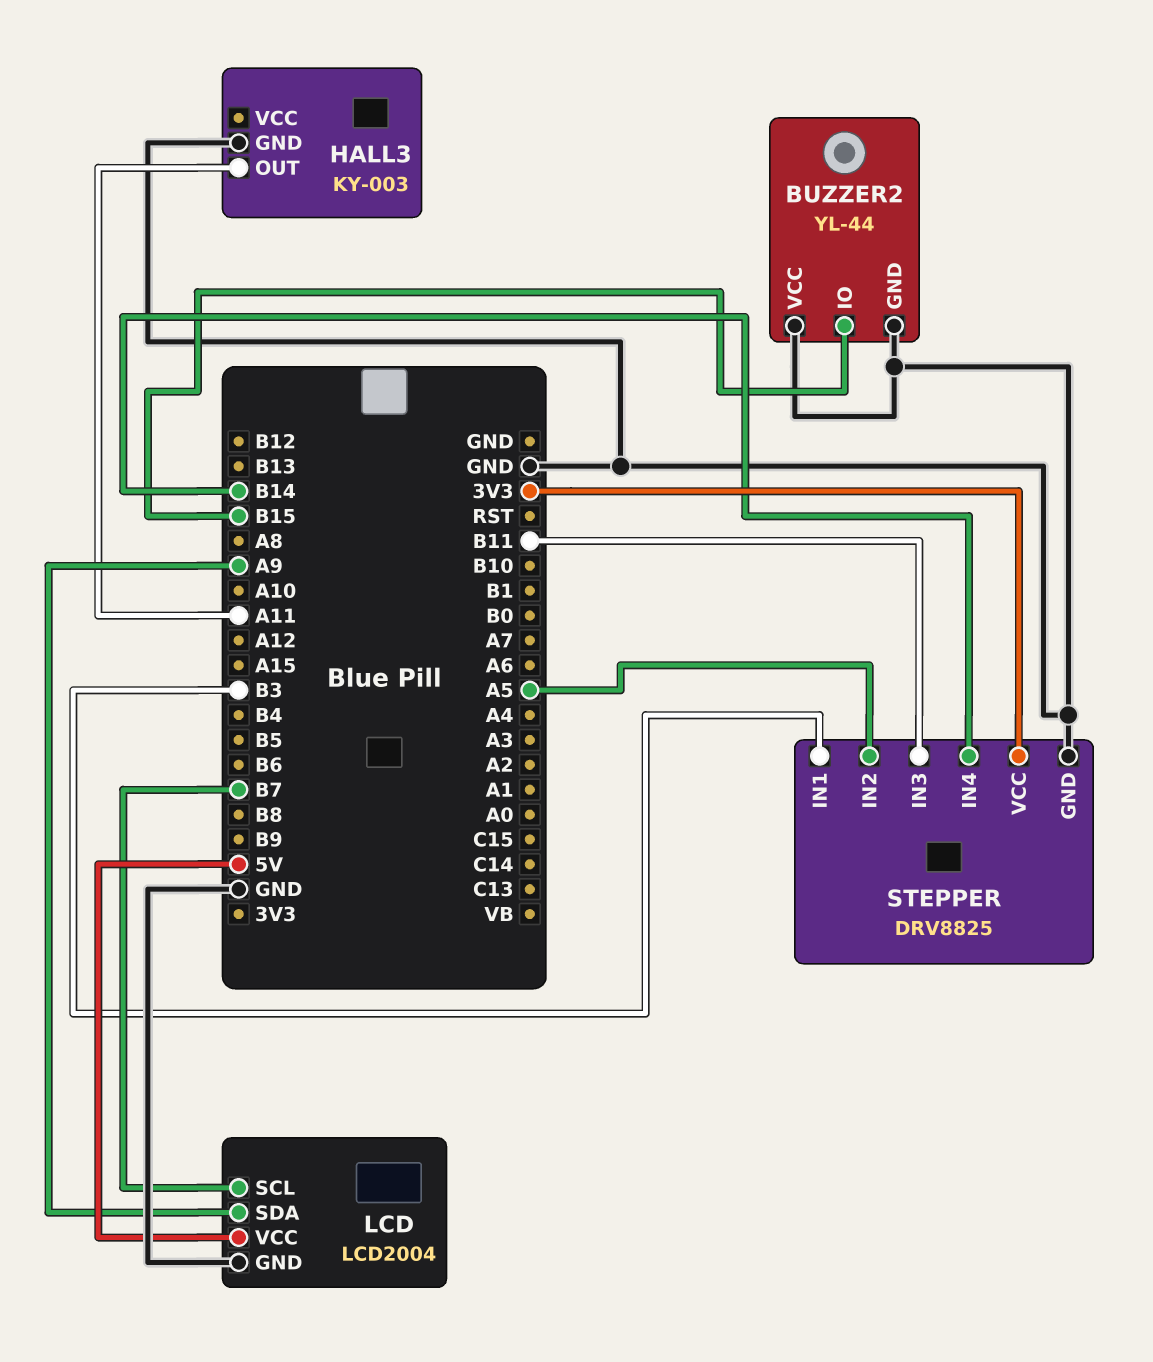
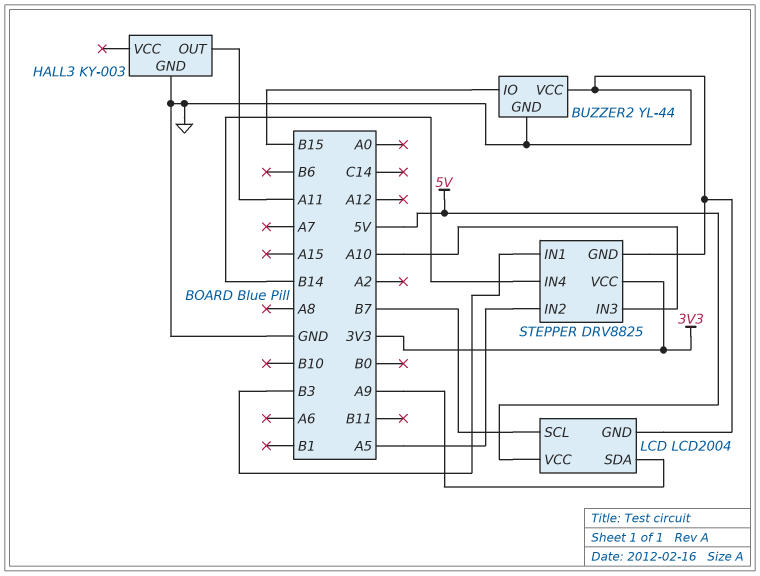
STEPPER pin IN3: B11 -> A10

